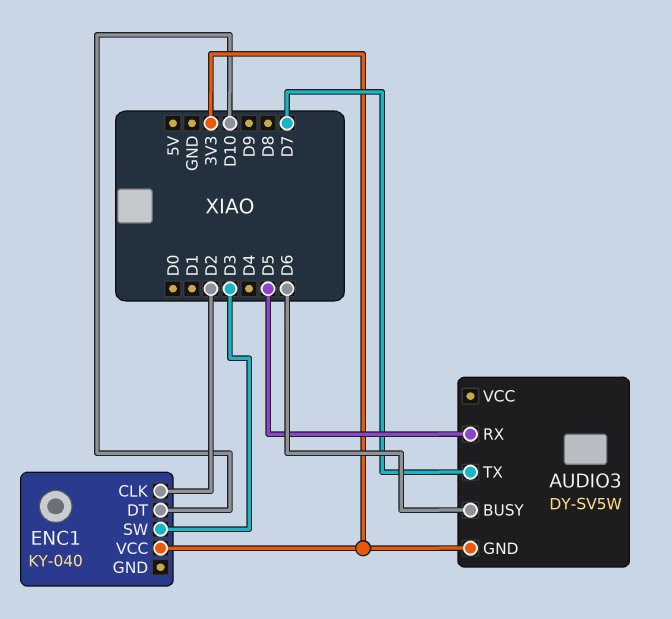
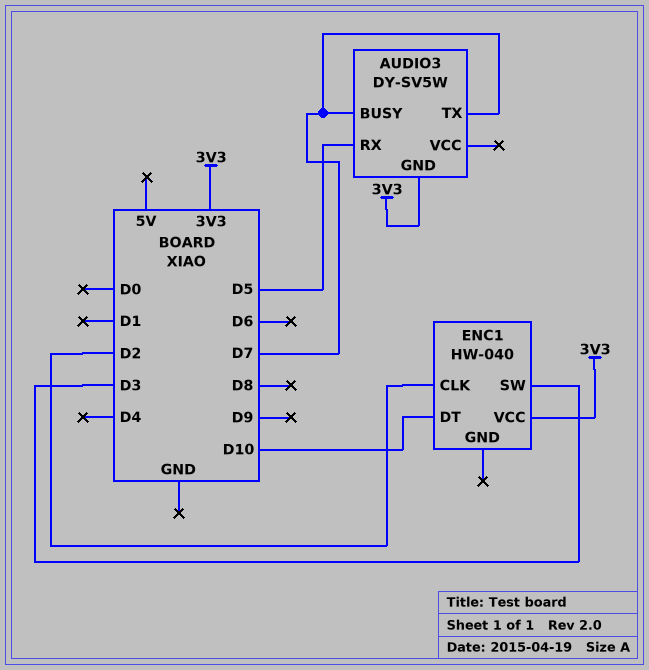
AUDIO3 pin BUSY: D6 -> D7
ENC1: KY-040 -> HW-040

